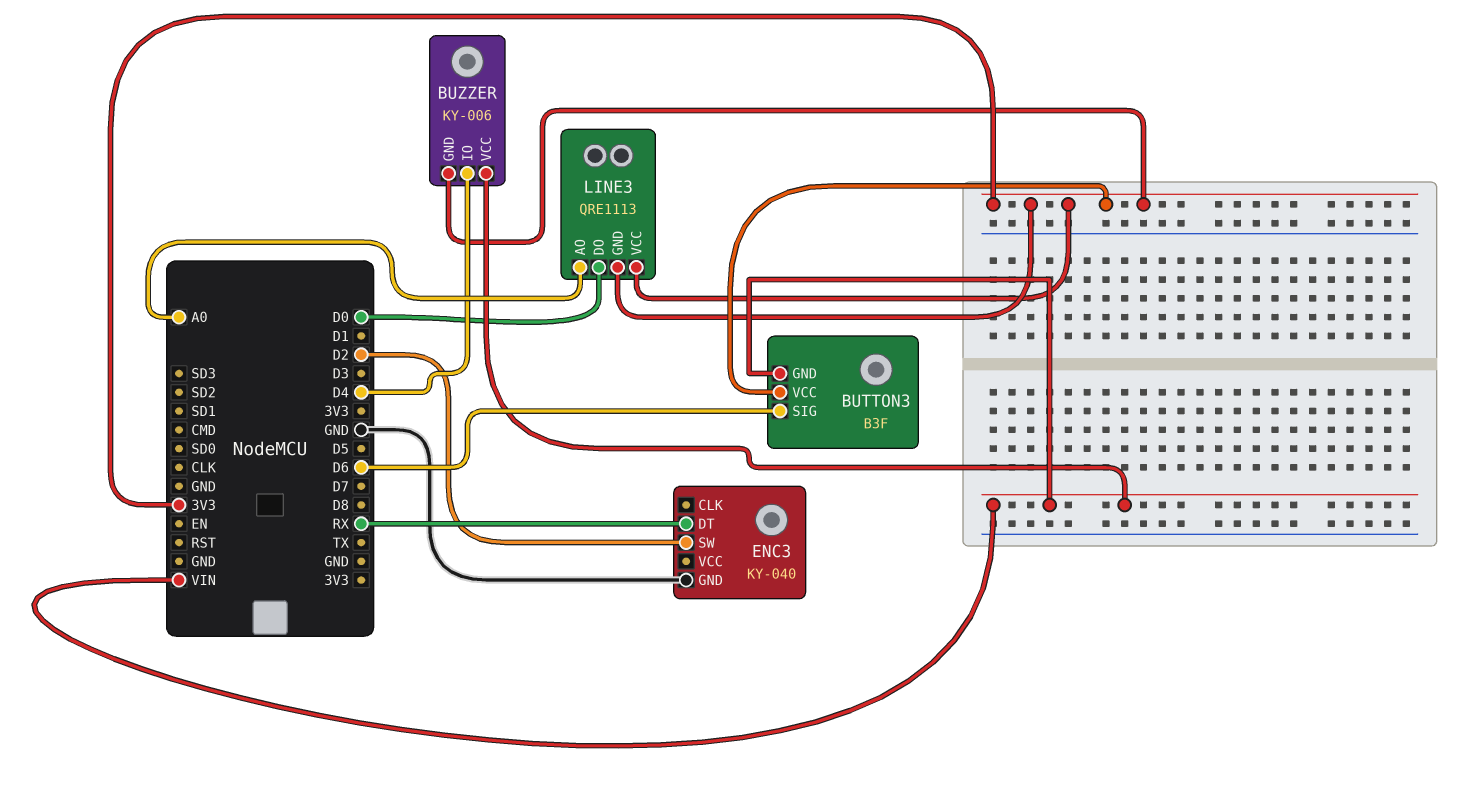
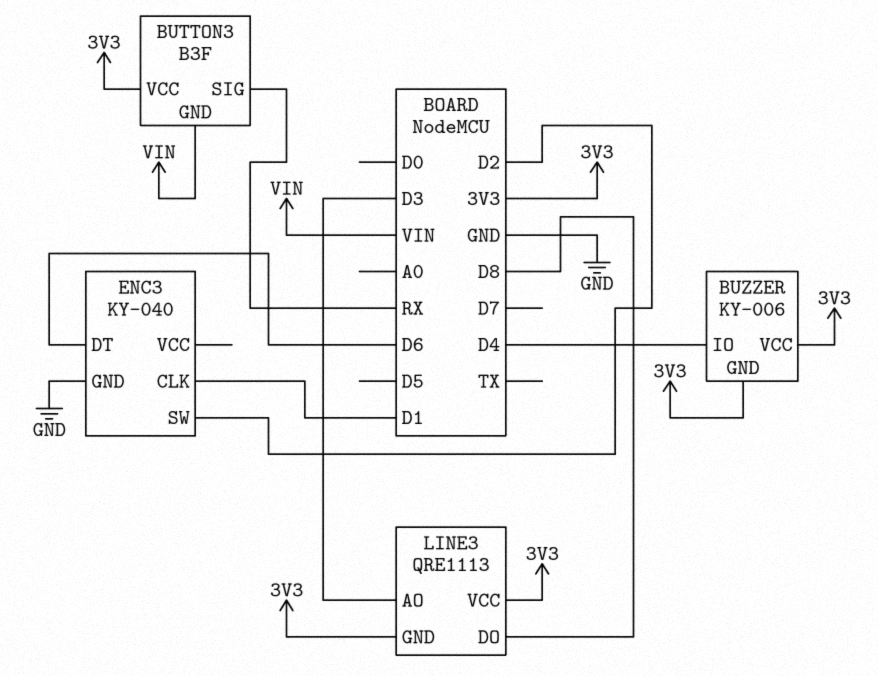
BUTTON3 pin SIG: D6 -> RX
BUZZER pin VCC: VIN -> 3V3
ENC3 pin CLK: none -> D1
ENC3 pin DT: RX -> D6
LINE3 pin AO: A0 -> D3
LINE3 pin DO: D0 -> D8

